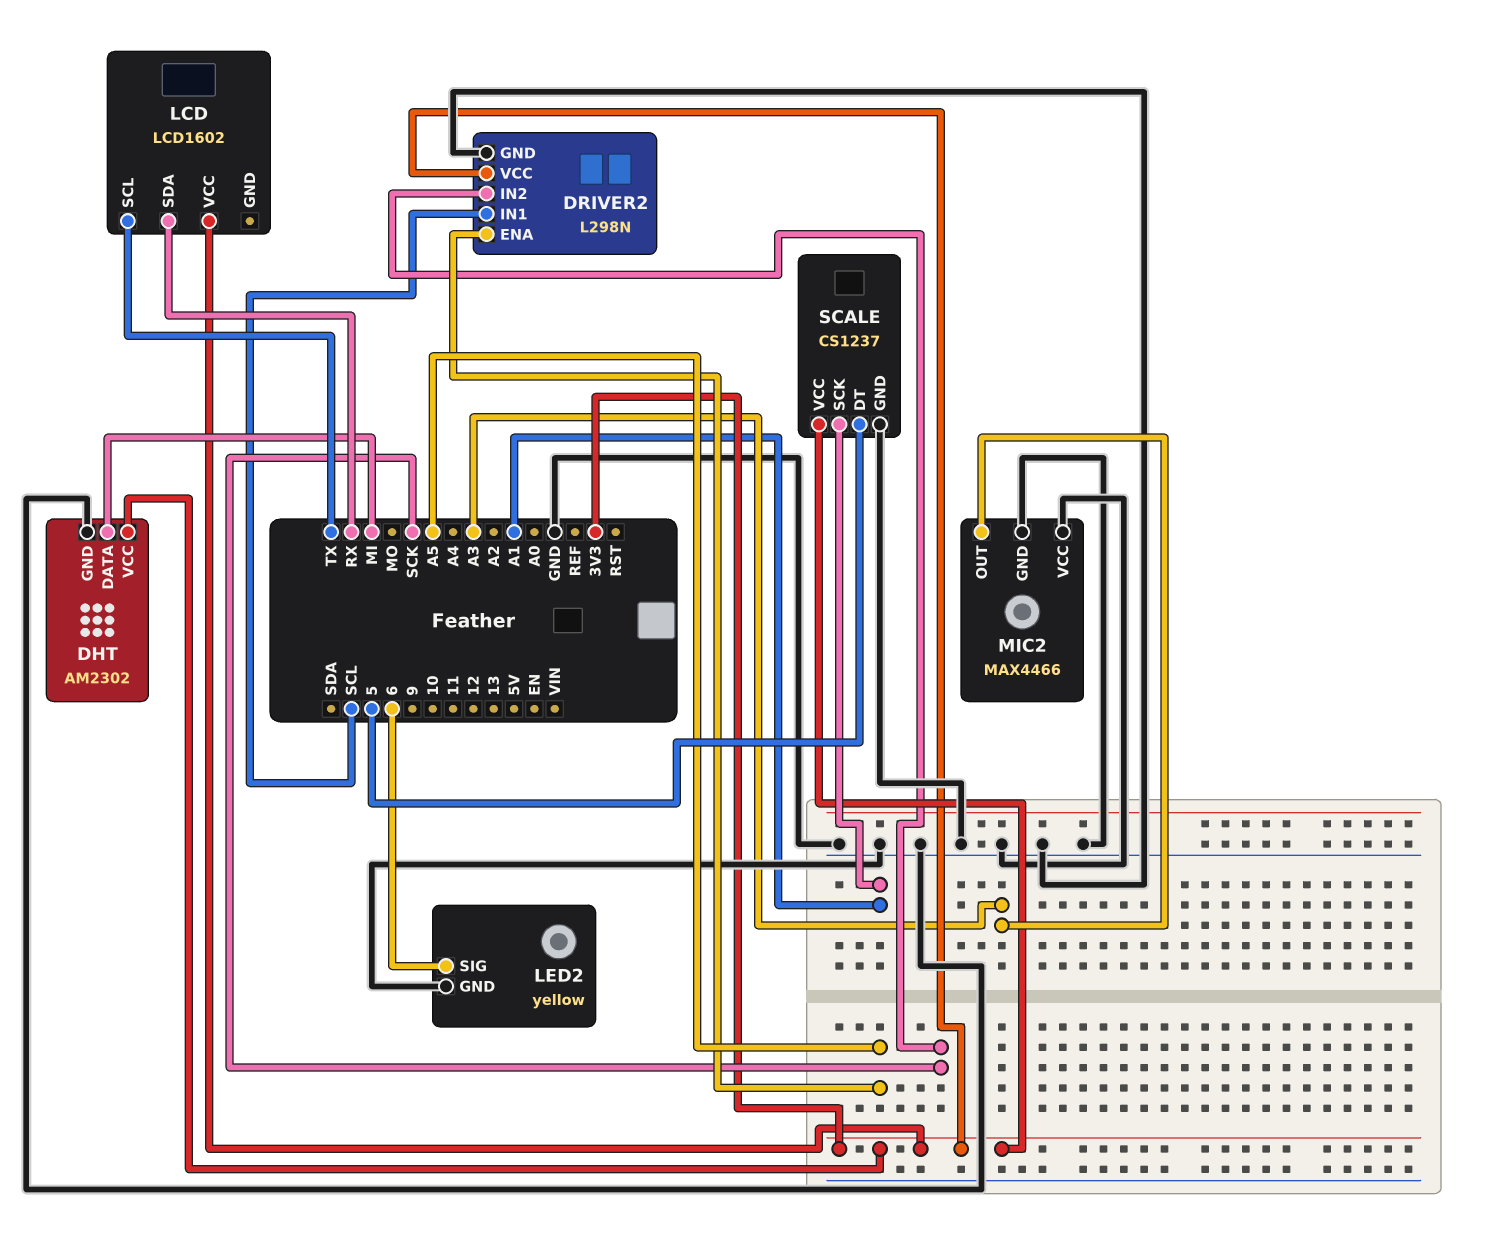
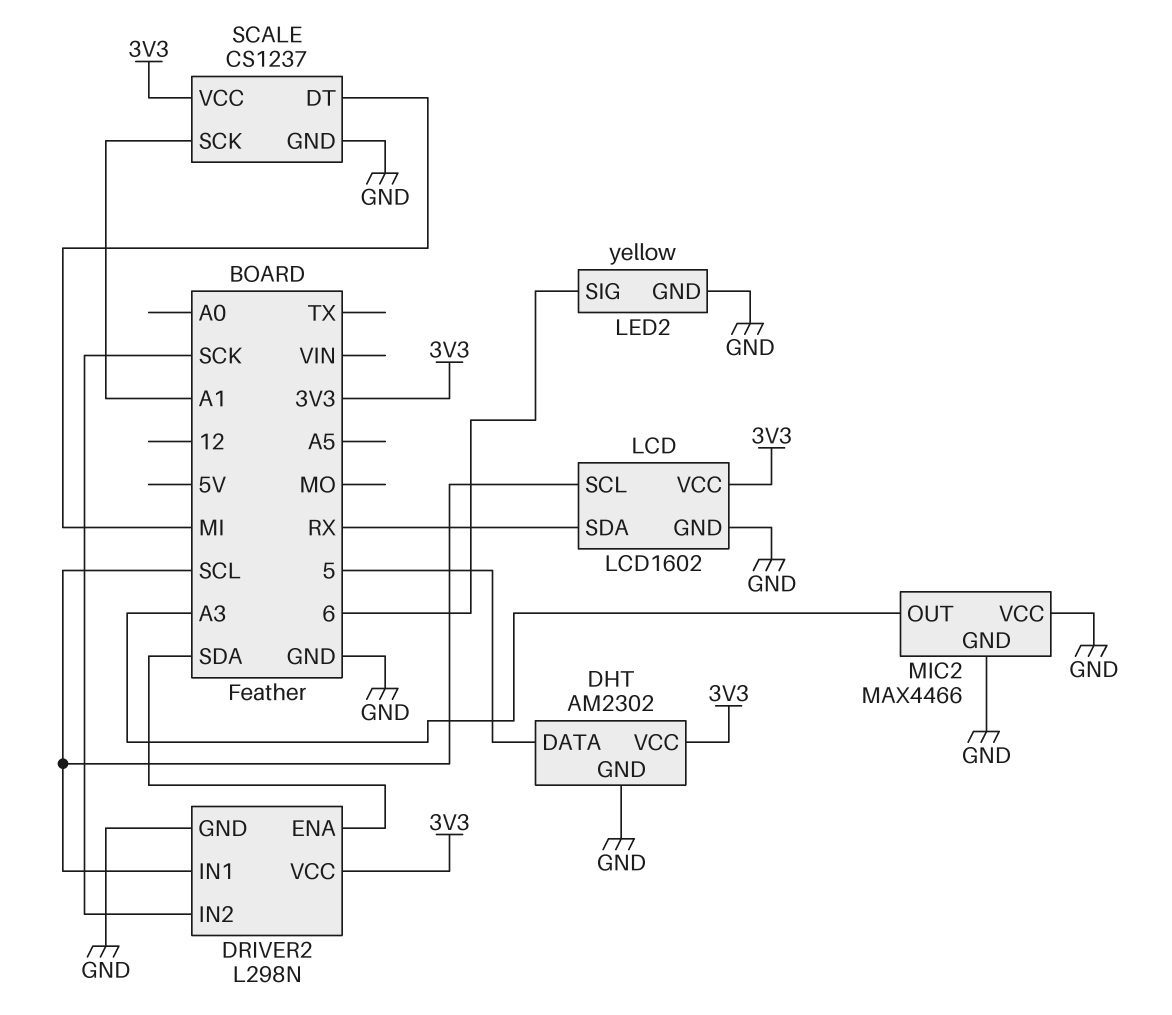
DHT pin DATA: MI -> 5
DRIVER2 pin ENA: A5 -> SDA
LCD pin GND: none -> GND
LCD pin SCL: TX -> SCL
SCALE pin DT: 5 -> MI

